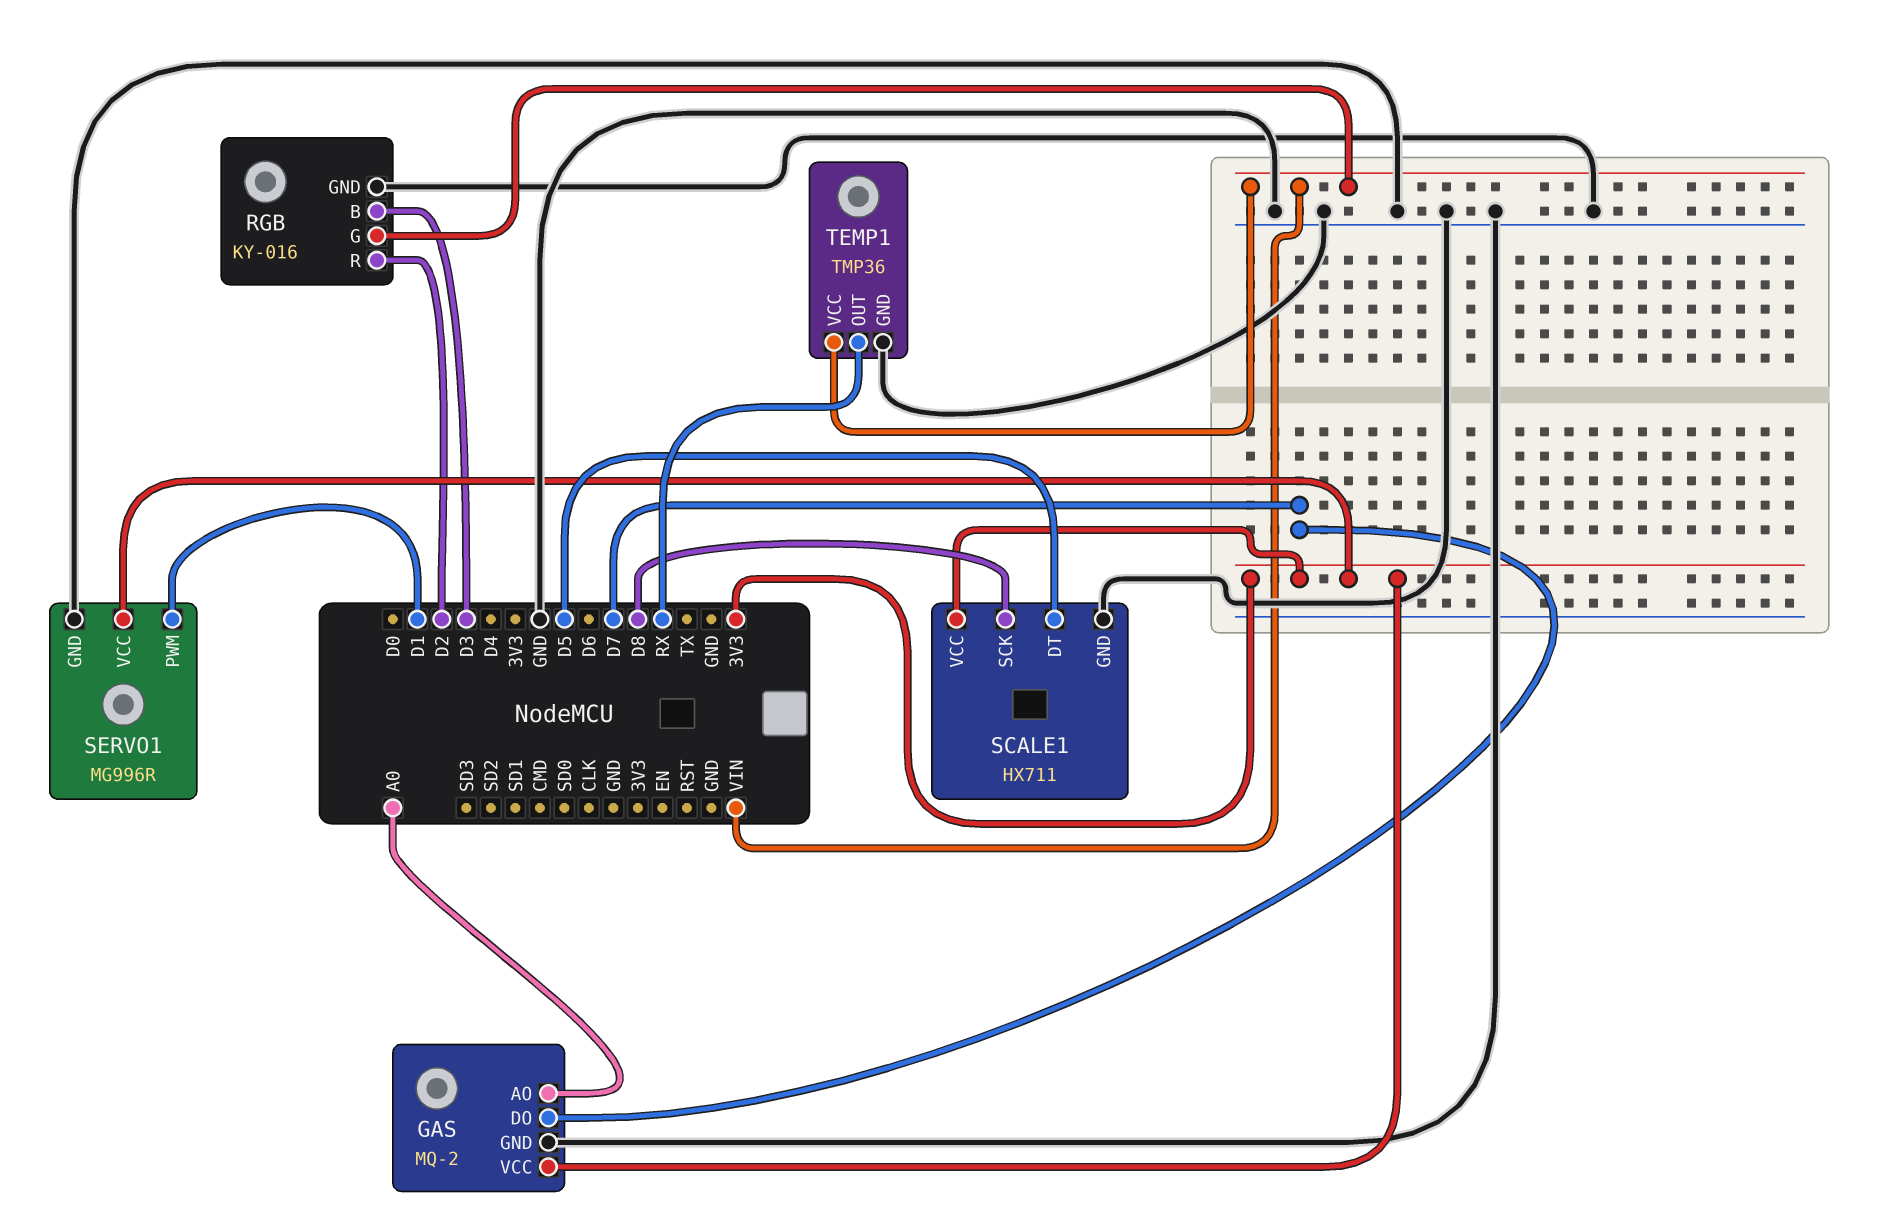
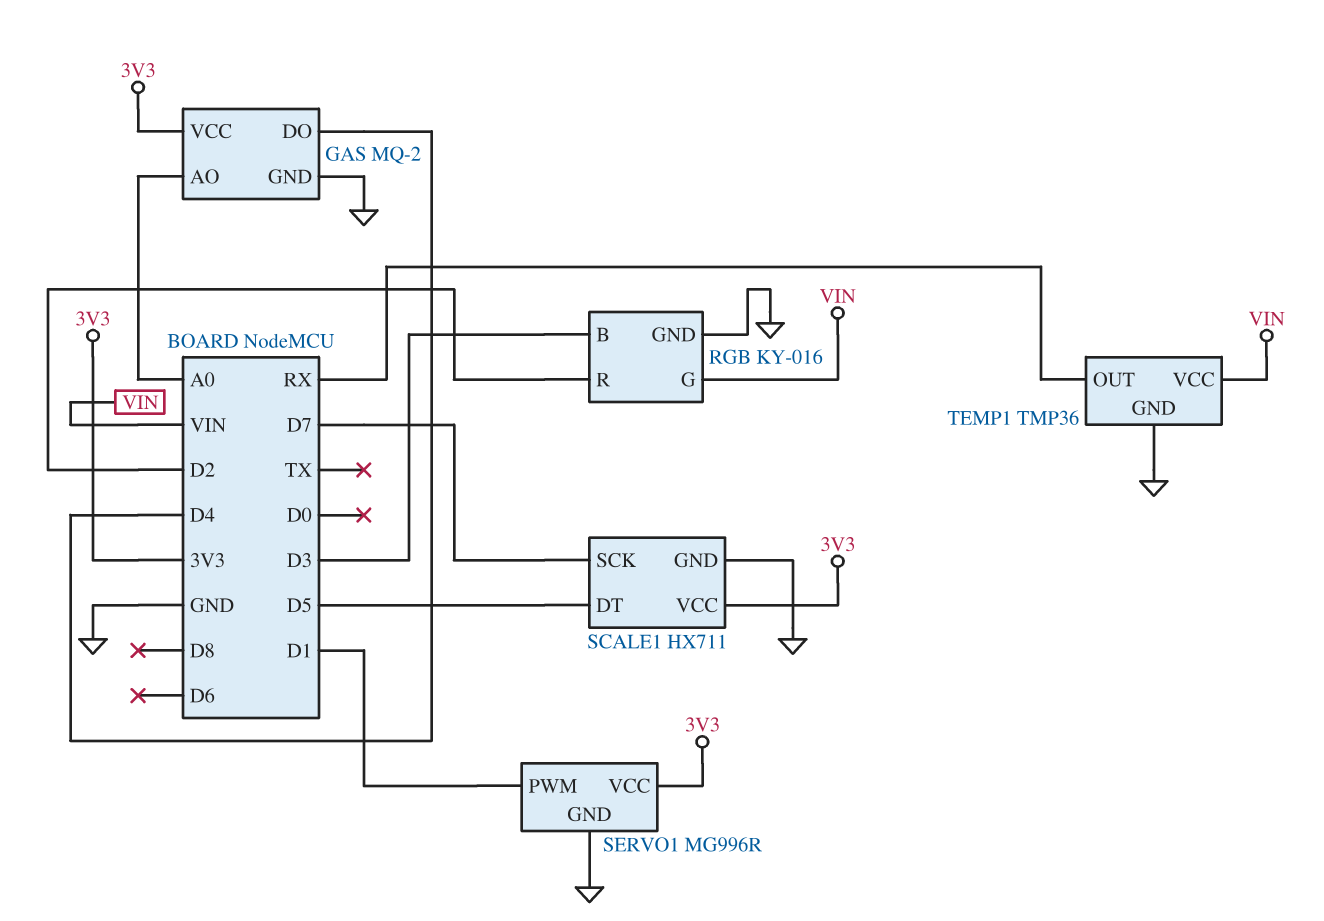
GAS pin DO: D7 -> D4
SCALE1 pin SCK: D8 -> D7

